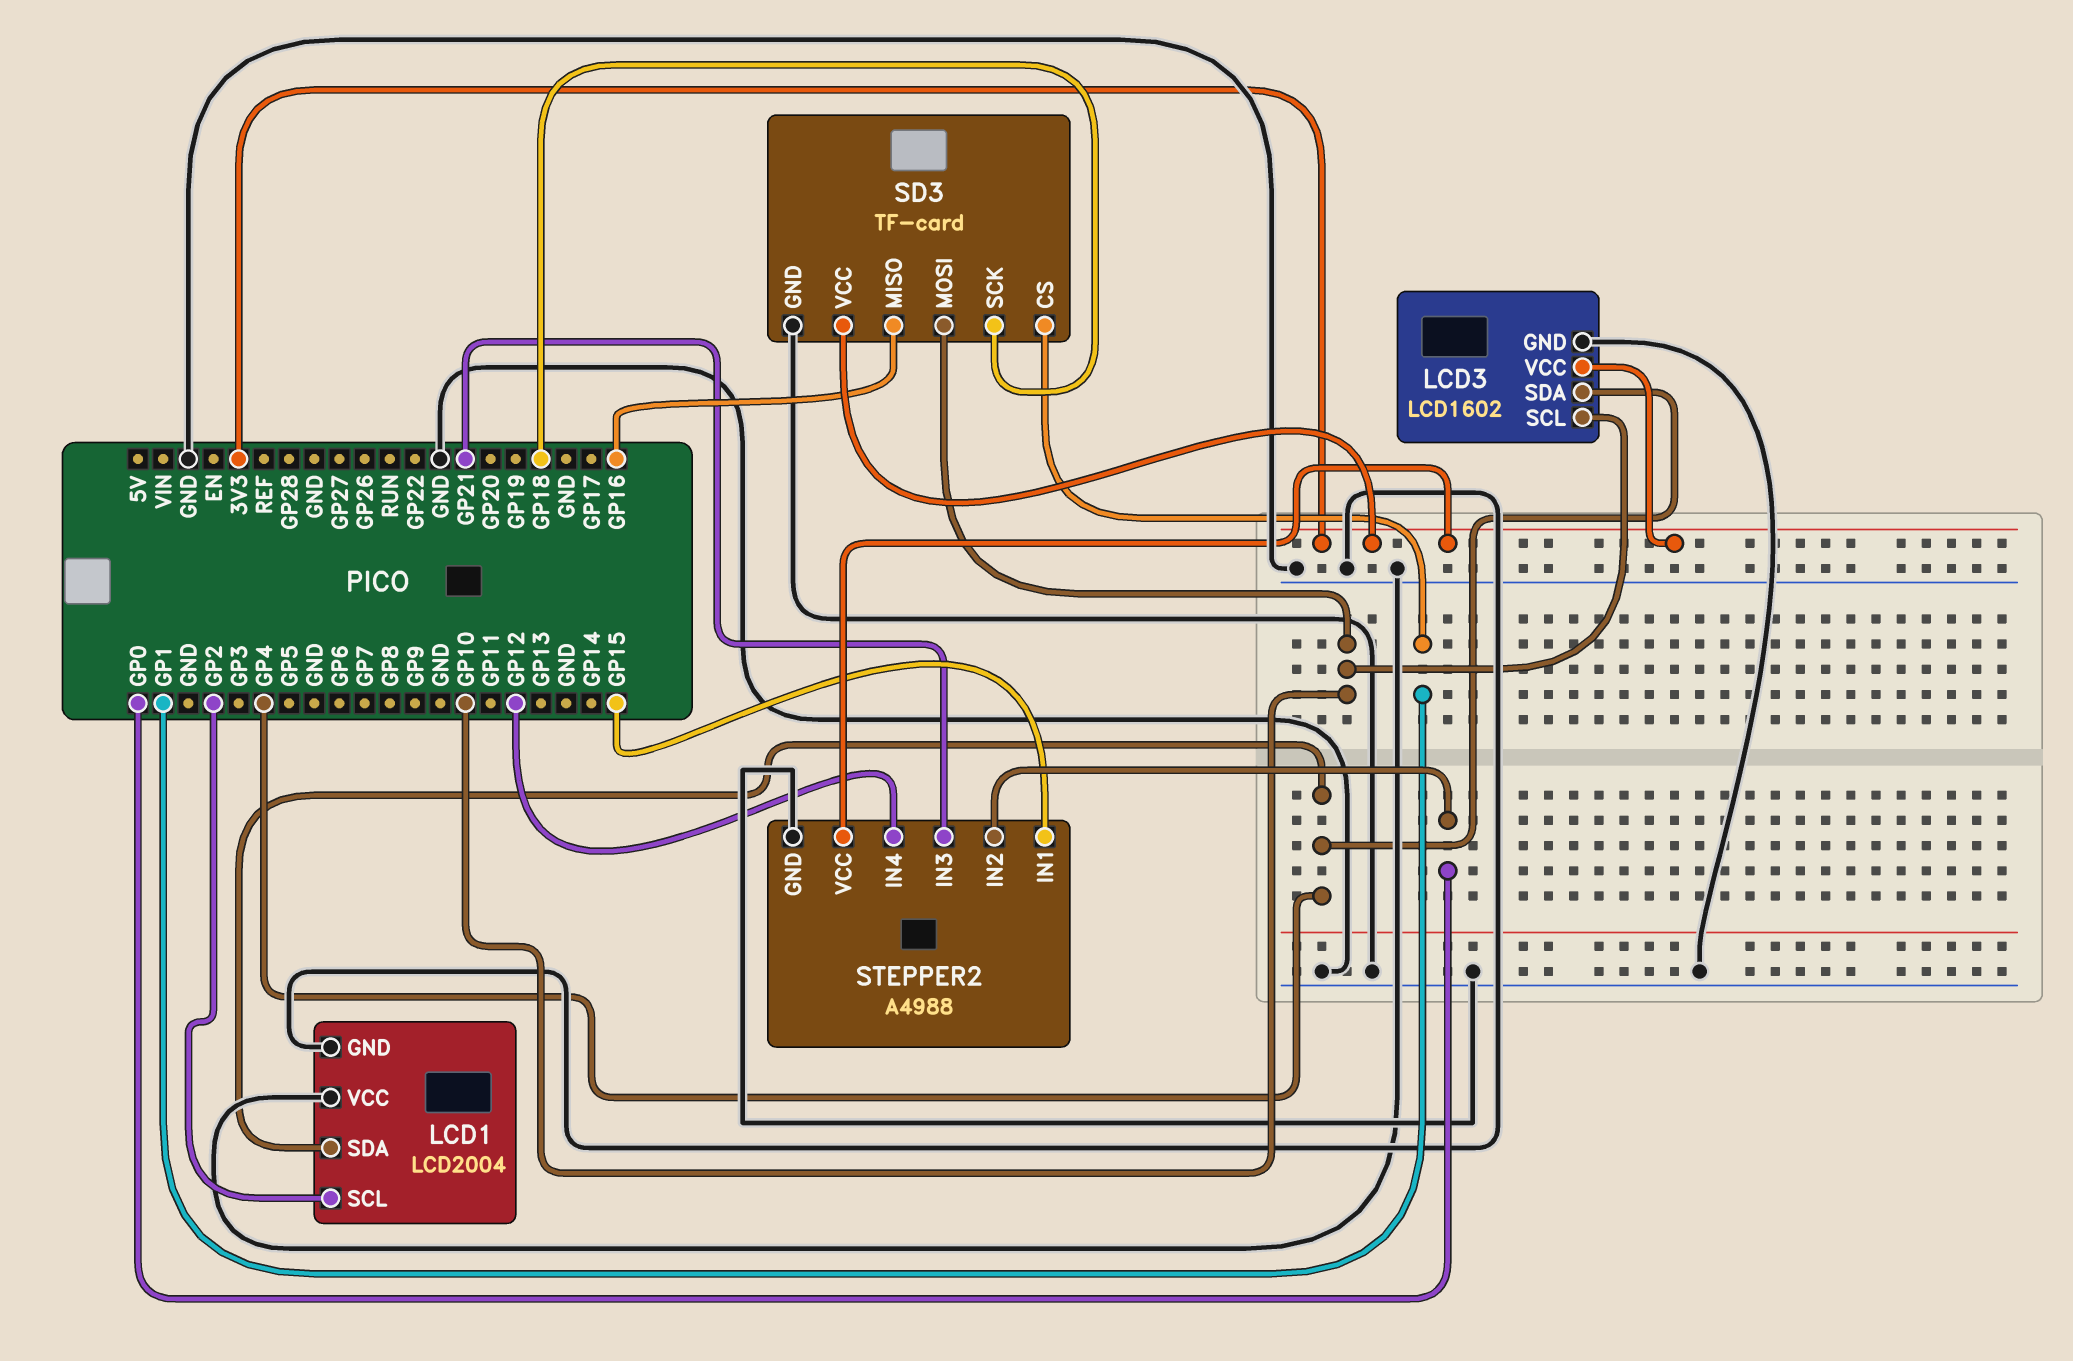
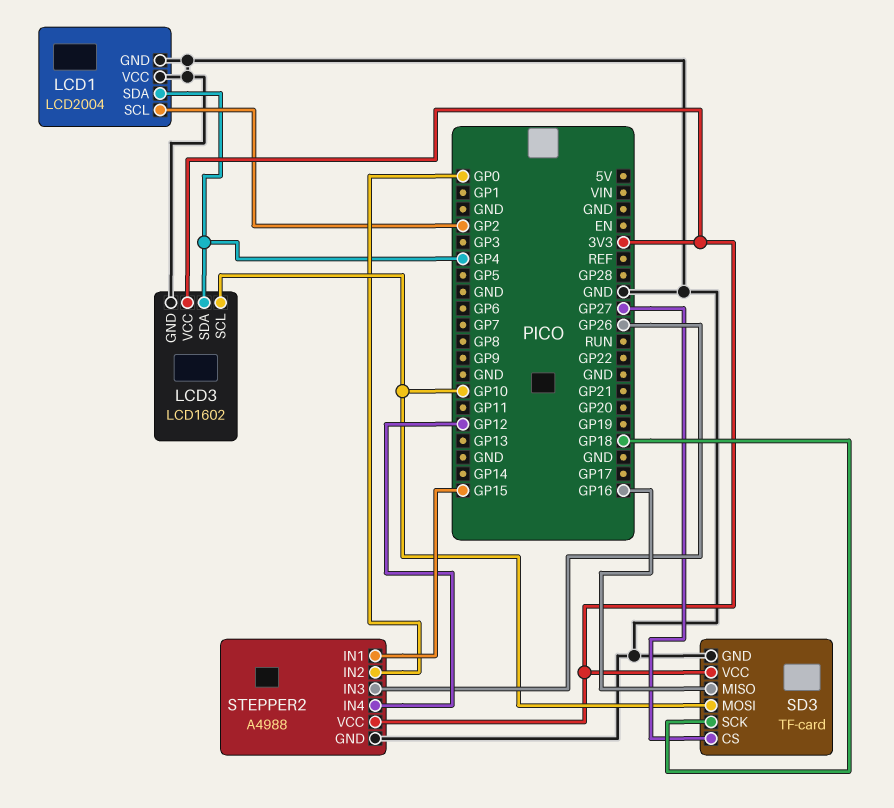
SD3 pin CS: GP1 -> GP27
STEPPER2 pin IN3: GP21 -> GP26

